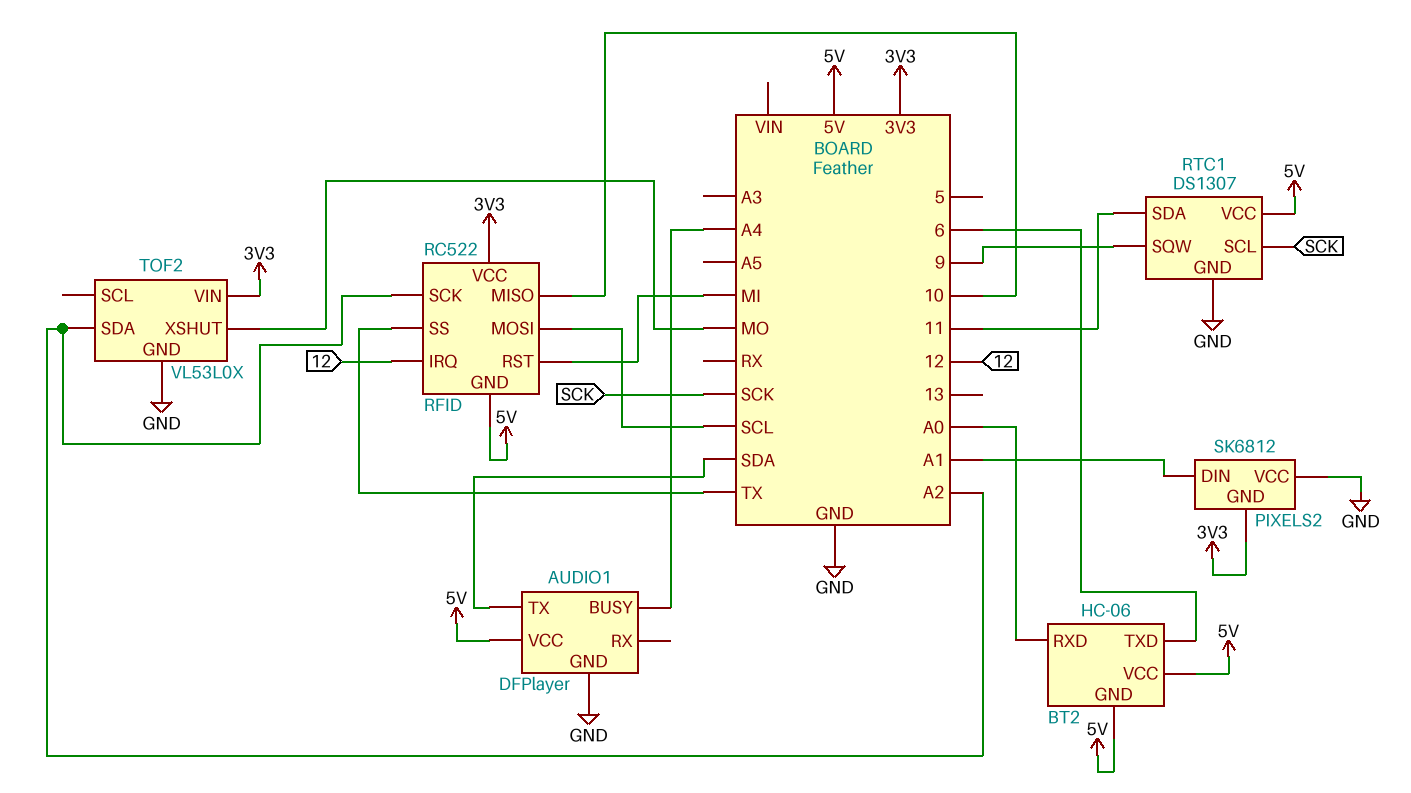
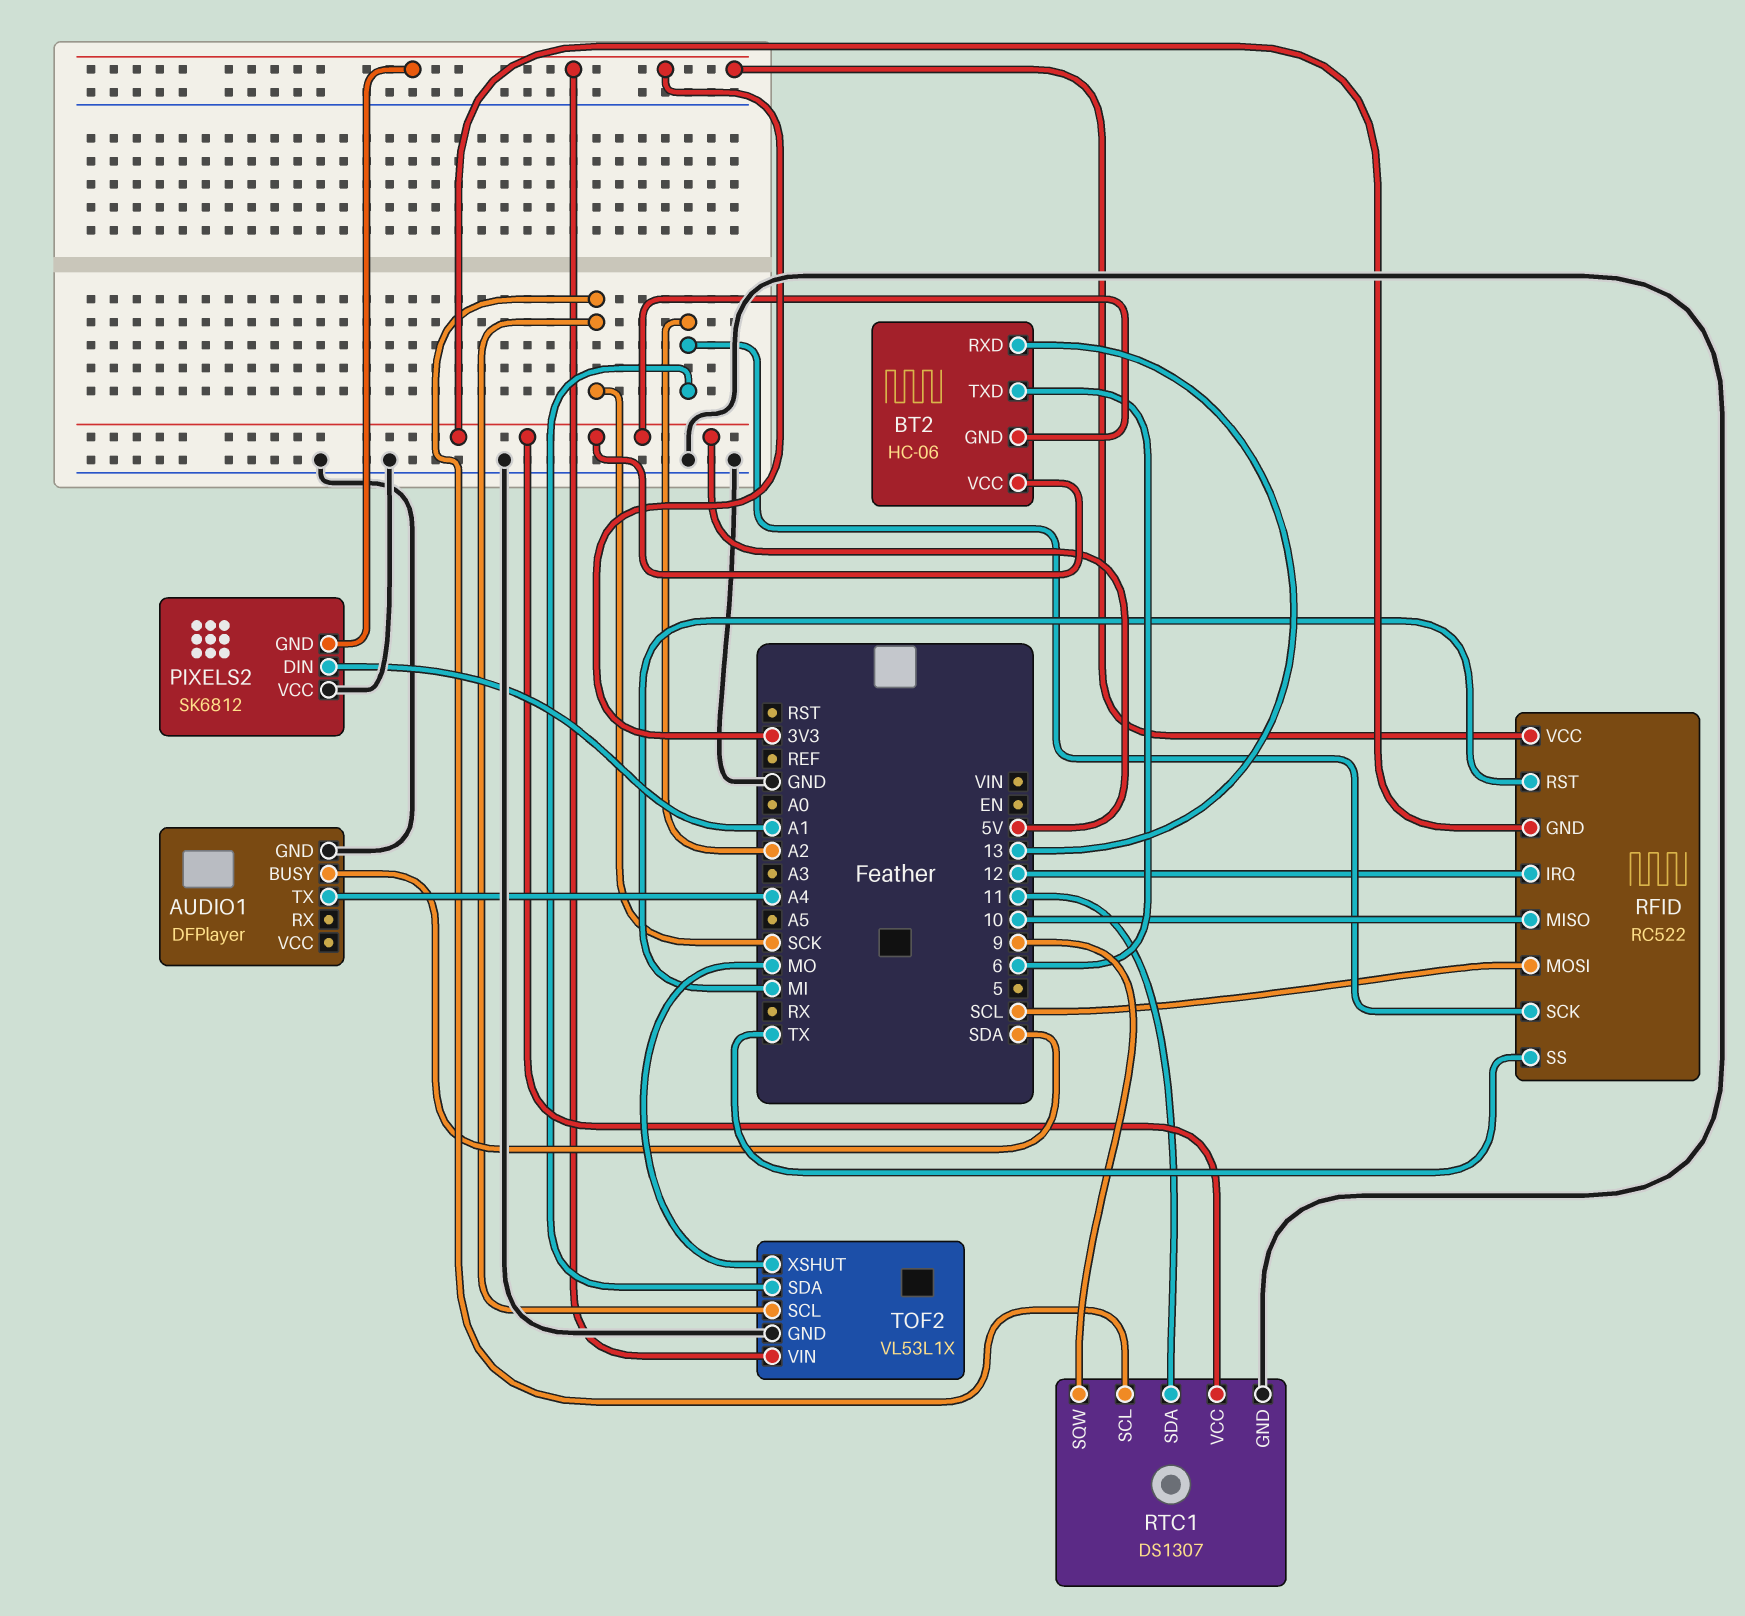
AUDIO1 pin BUSY: A4 -> SDA
AUDIO1 pin TX: SDA -> A4
AUDIO1 pin VCC: 5V -> none
BT2 pin RXD: A0 -> 13
TOF2: VL53L0X -> VL53L1X
TOF2 pin SCL: none -> SCK

